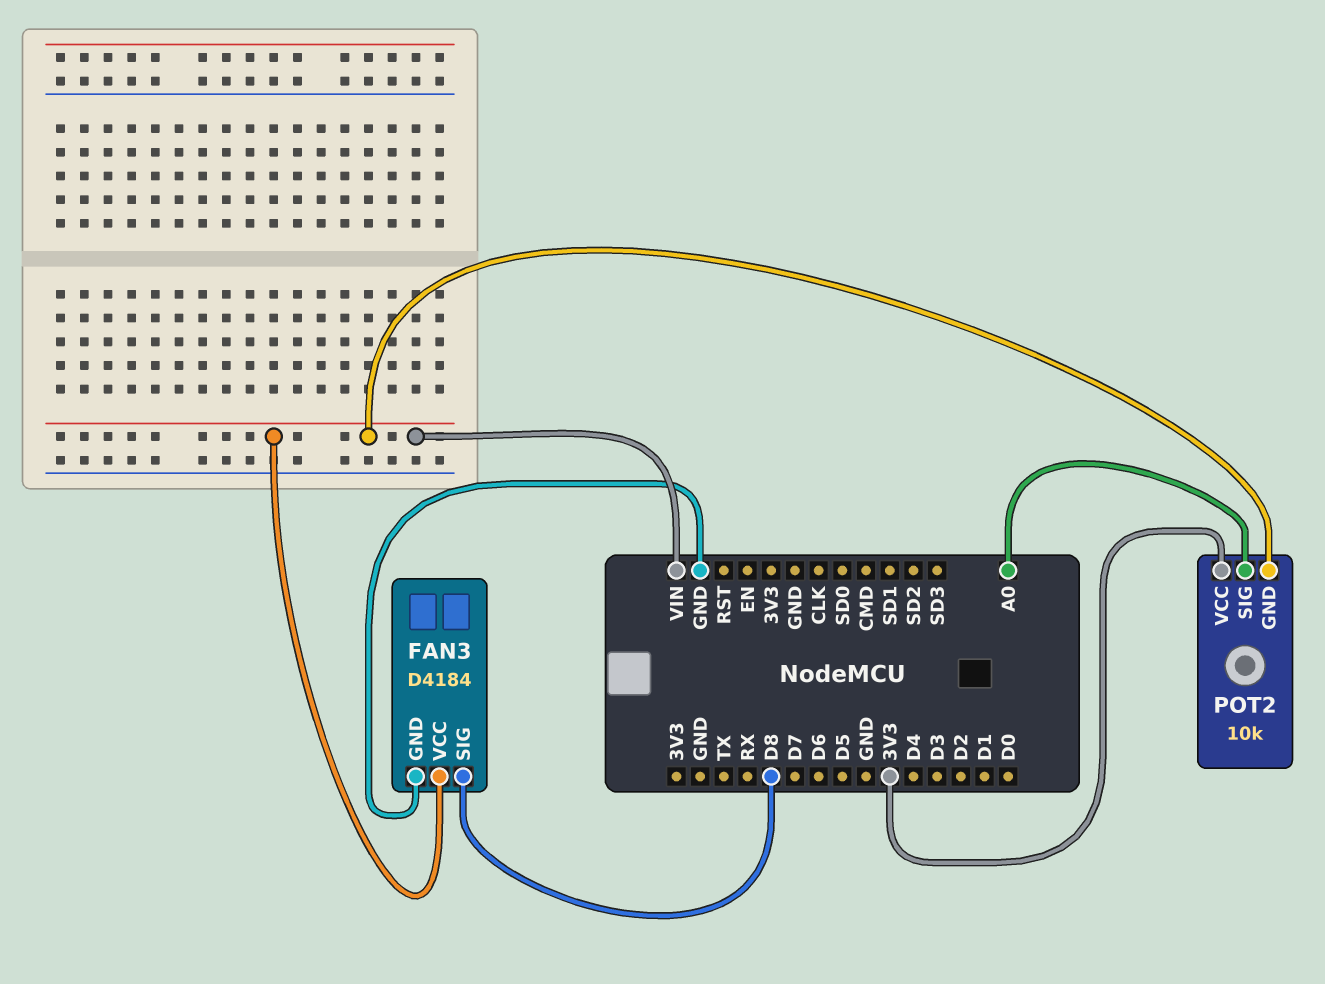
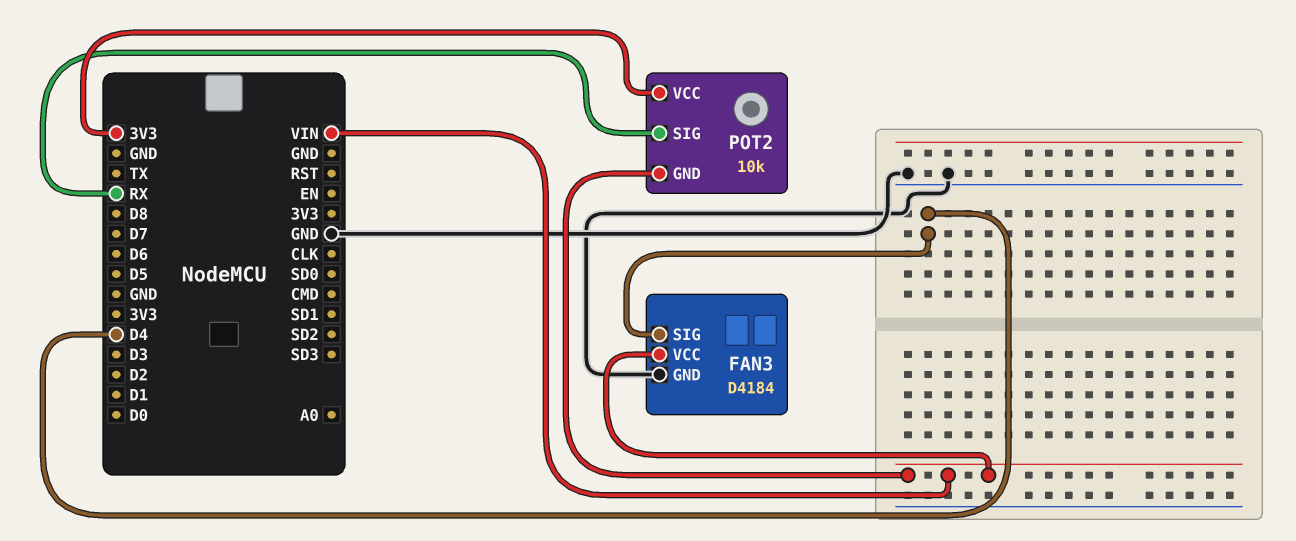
FAN3 pin SIG: D8 -> D4
POT2 pin SIG: A0 -> RX

